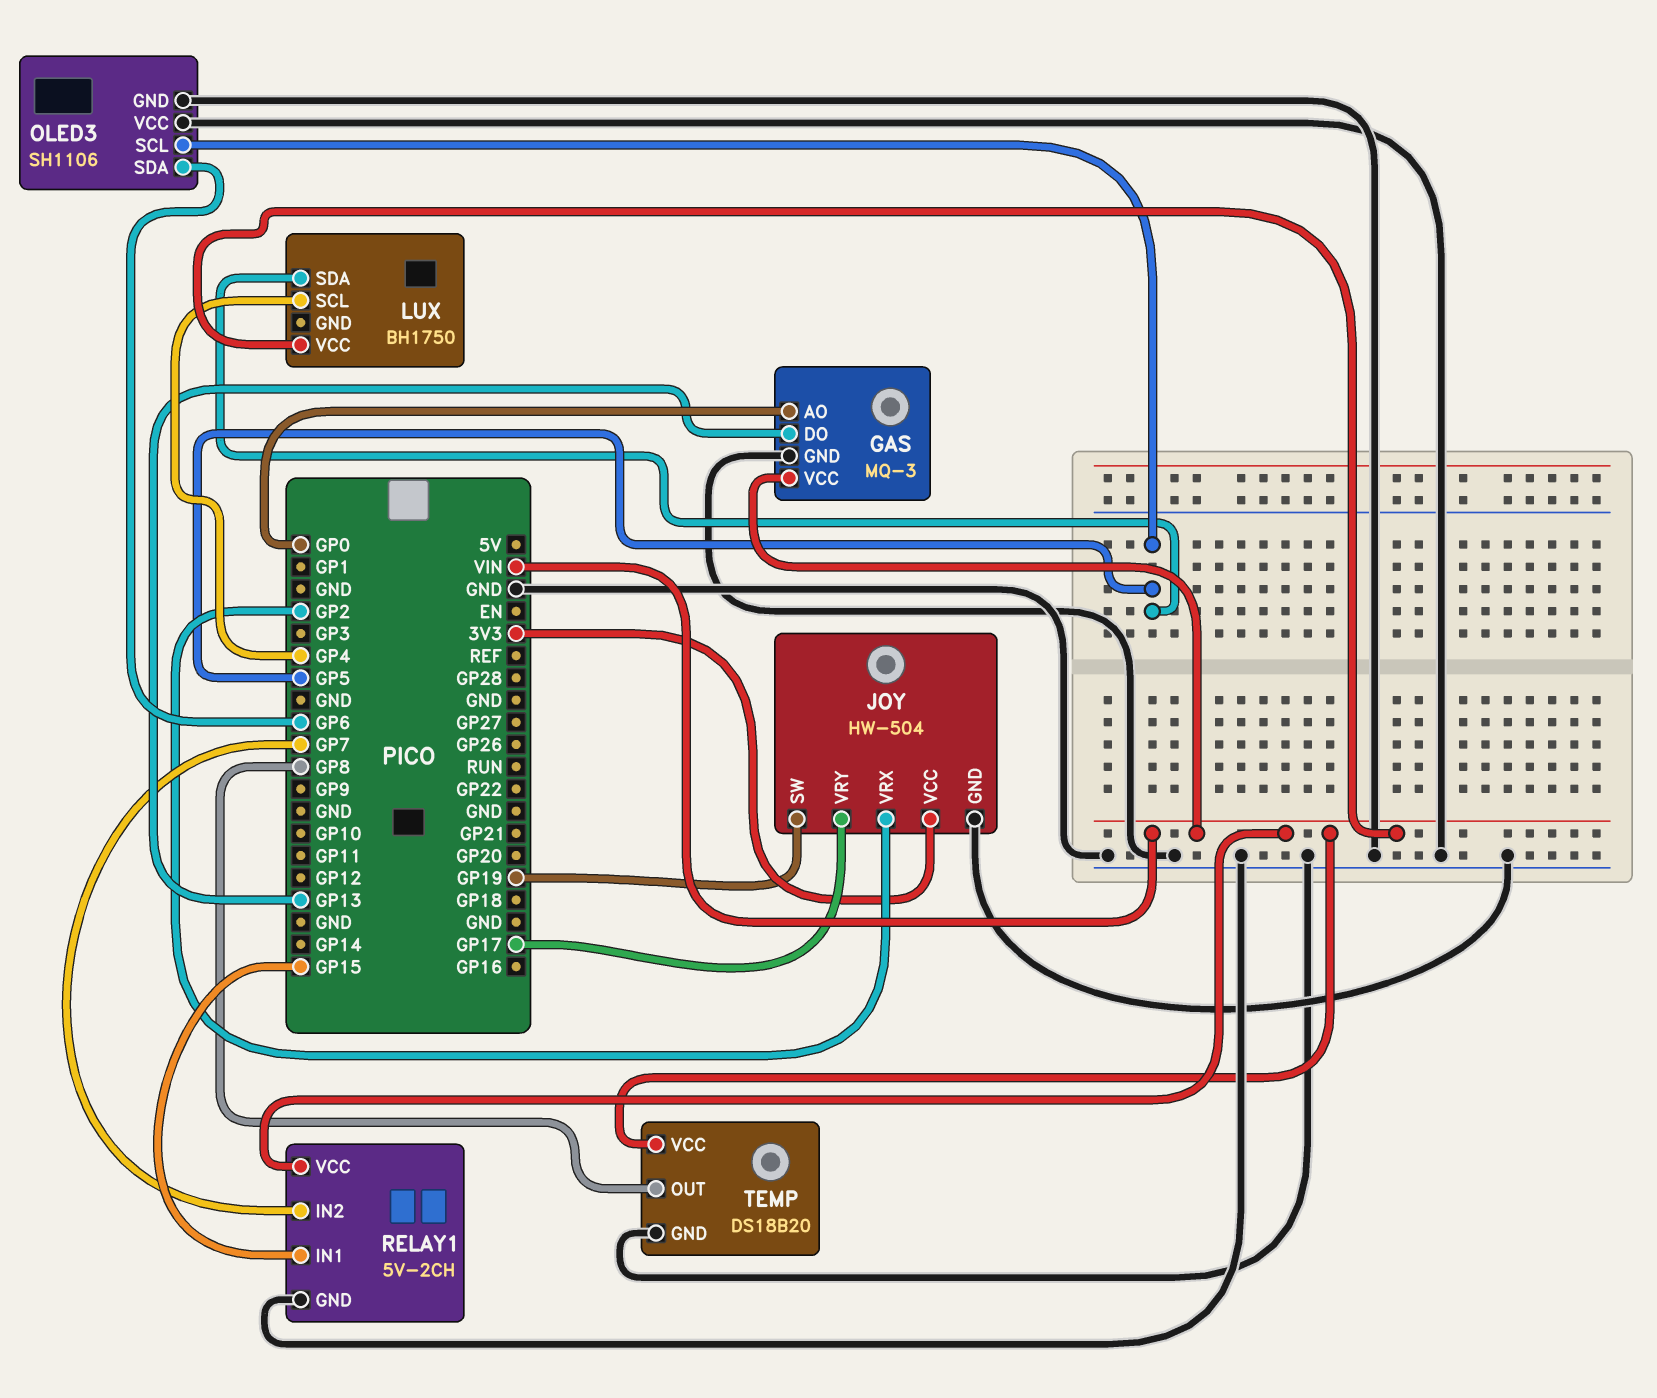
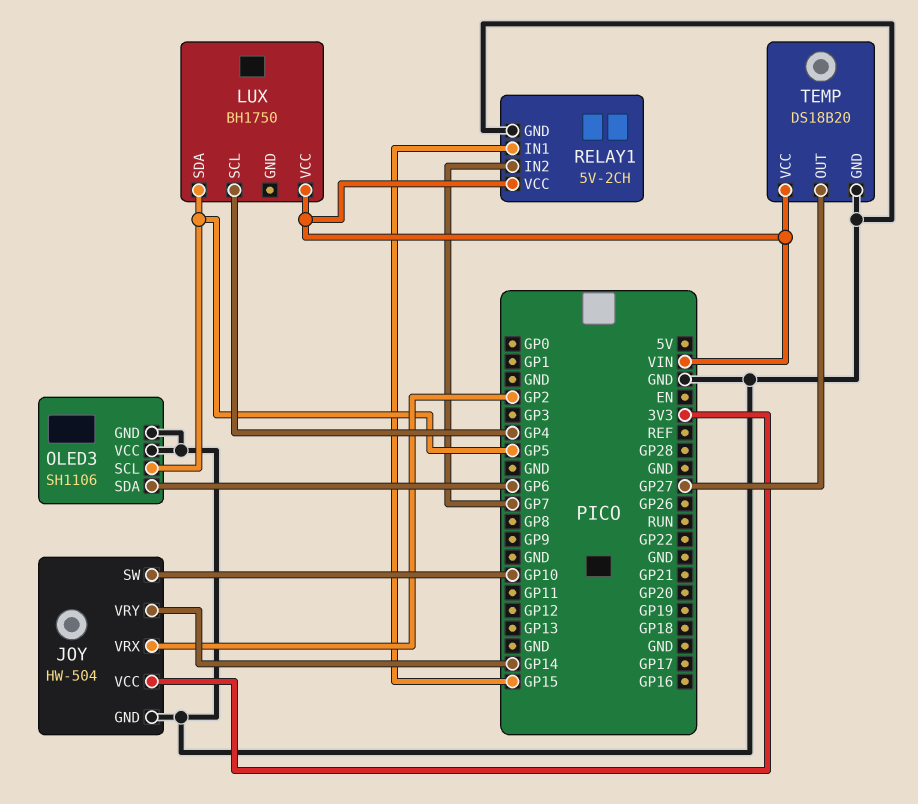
GAS: MQ-3 -> none
GAS pin AO: GP0 -> none
GAS pin DO: GP13 -> none
GAS pin GND: GND -> none
GAS pin VCC: VIN -> none
JOY pin SW: GP19 -> GP10
JOY pin VRY: GP17 -> GP14
TEMP pin OUT: GP8 -> GP27

